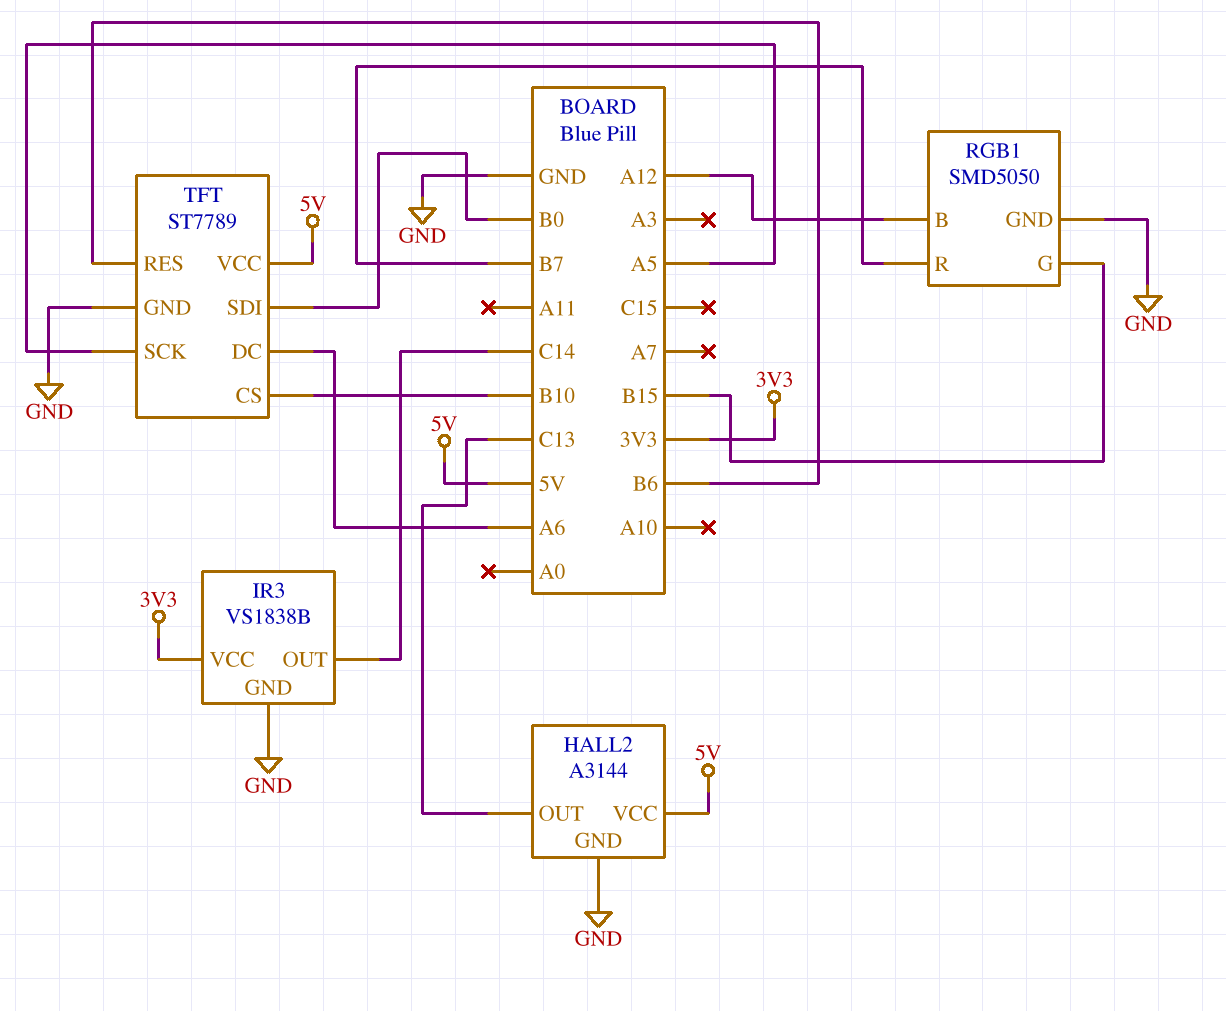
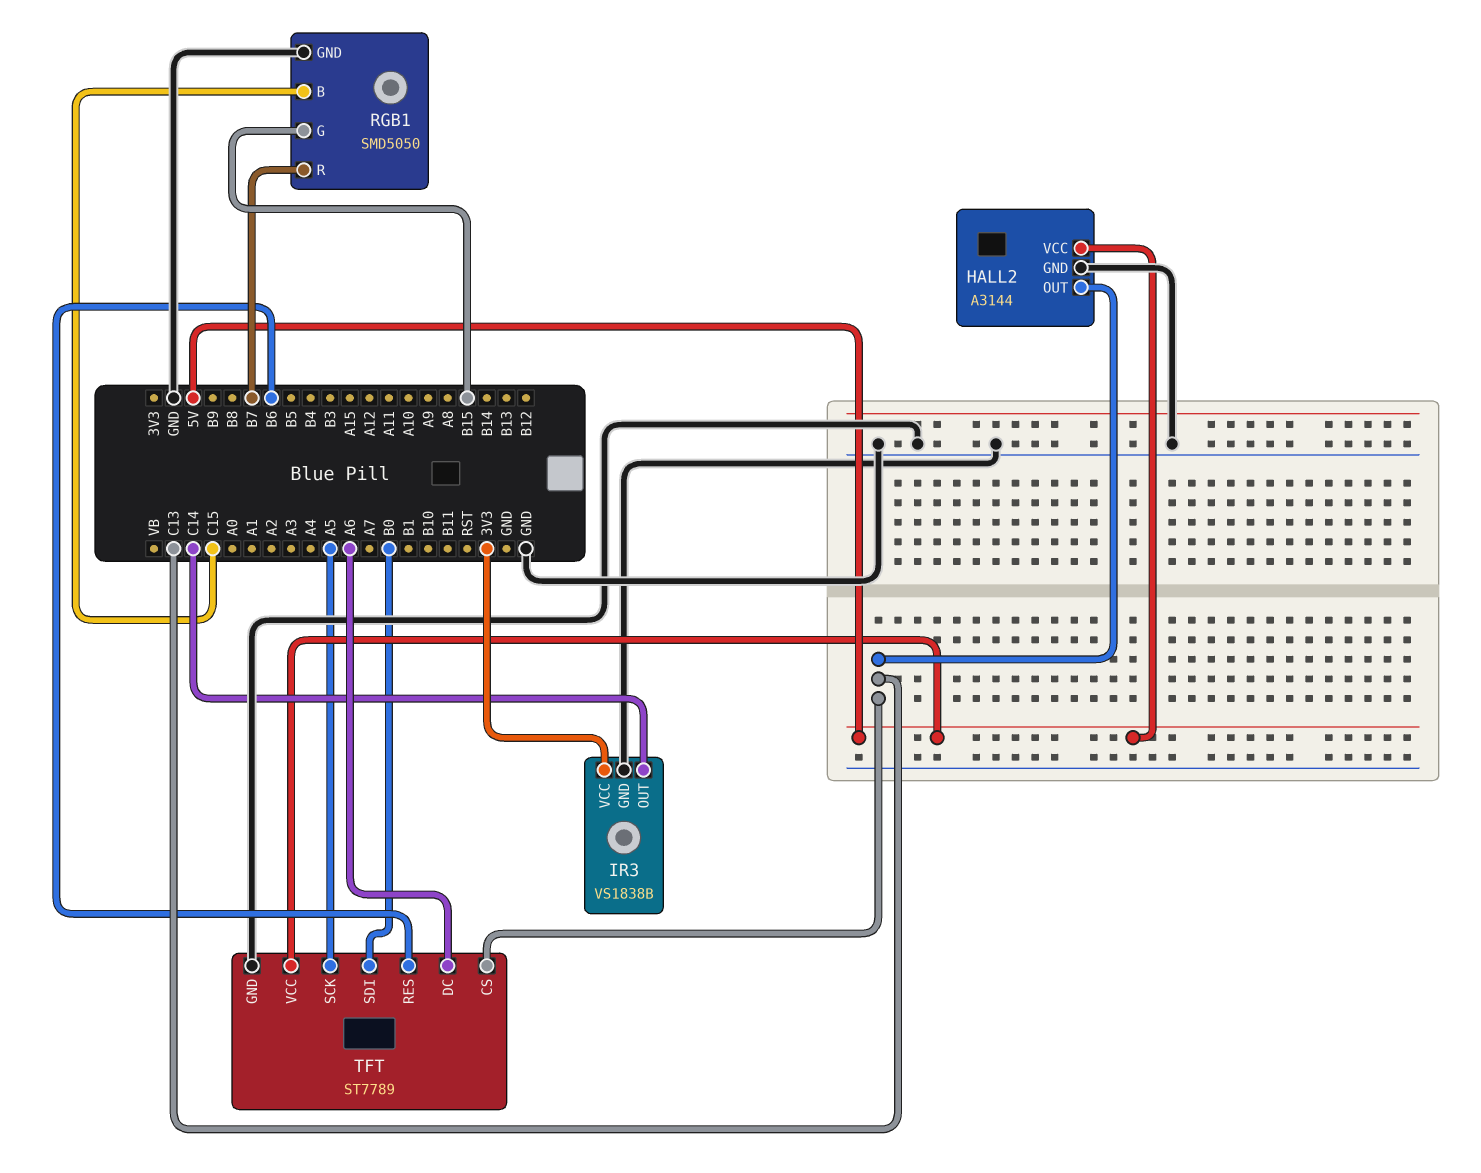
RGB1 pin B: A12 -> C15
TFT pin CS: B10 -> C13

